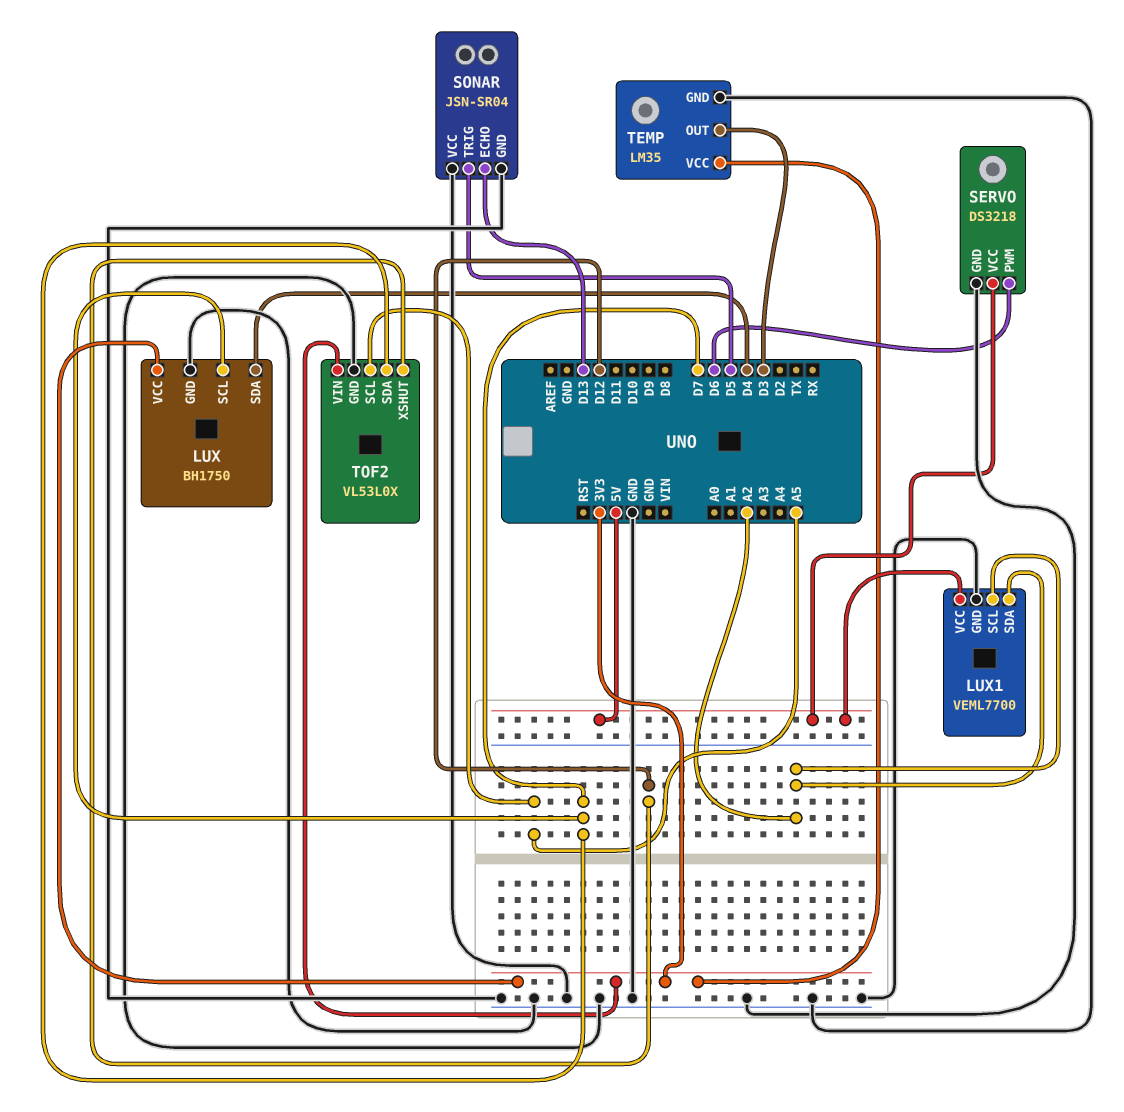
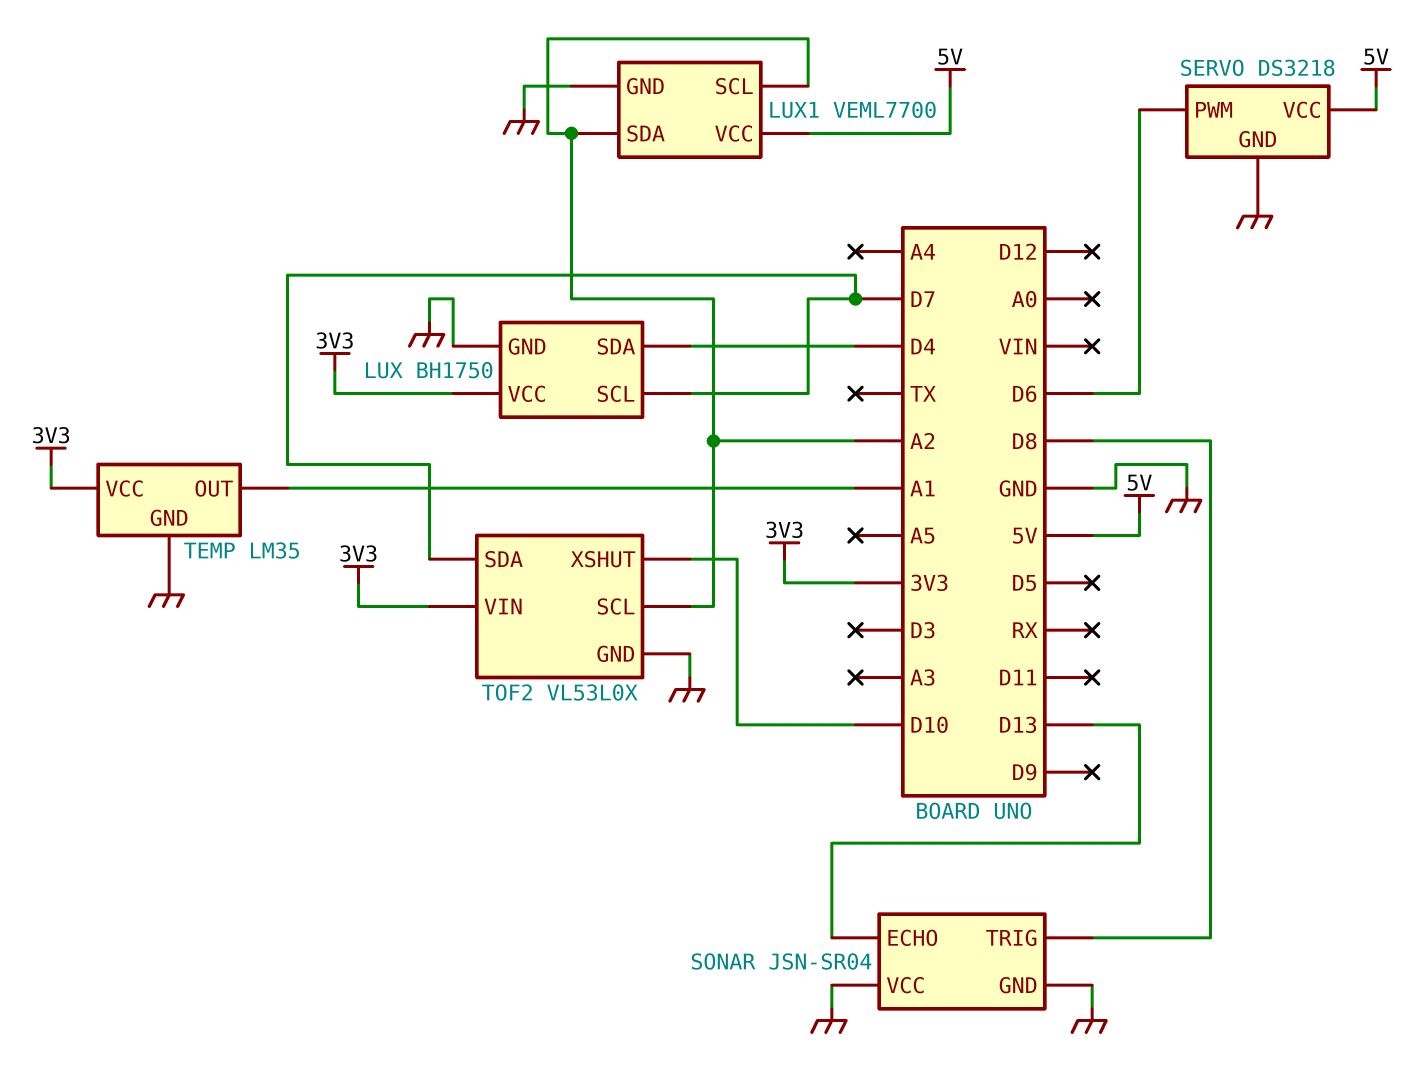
SONAR pin TRIG: D5 -> D8
TEMP pin OUT: D3 -> A1
TOF2 pin SCL: A5 -> A2
TOF2 pin XSHUT: D12 -> D10

